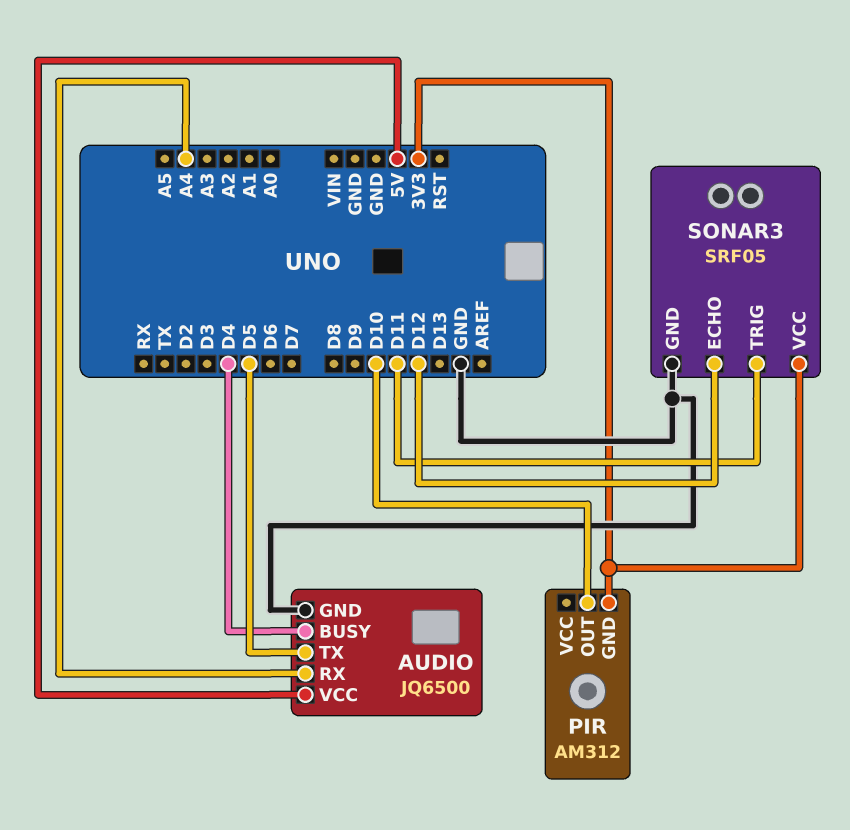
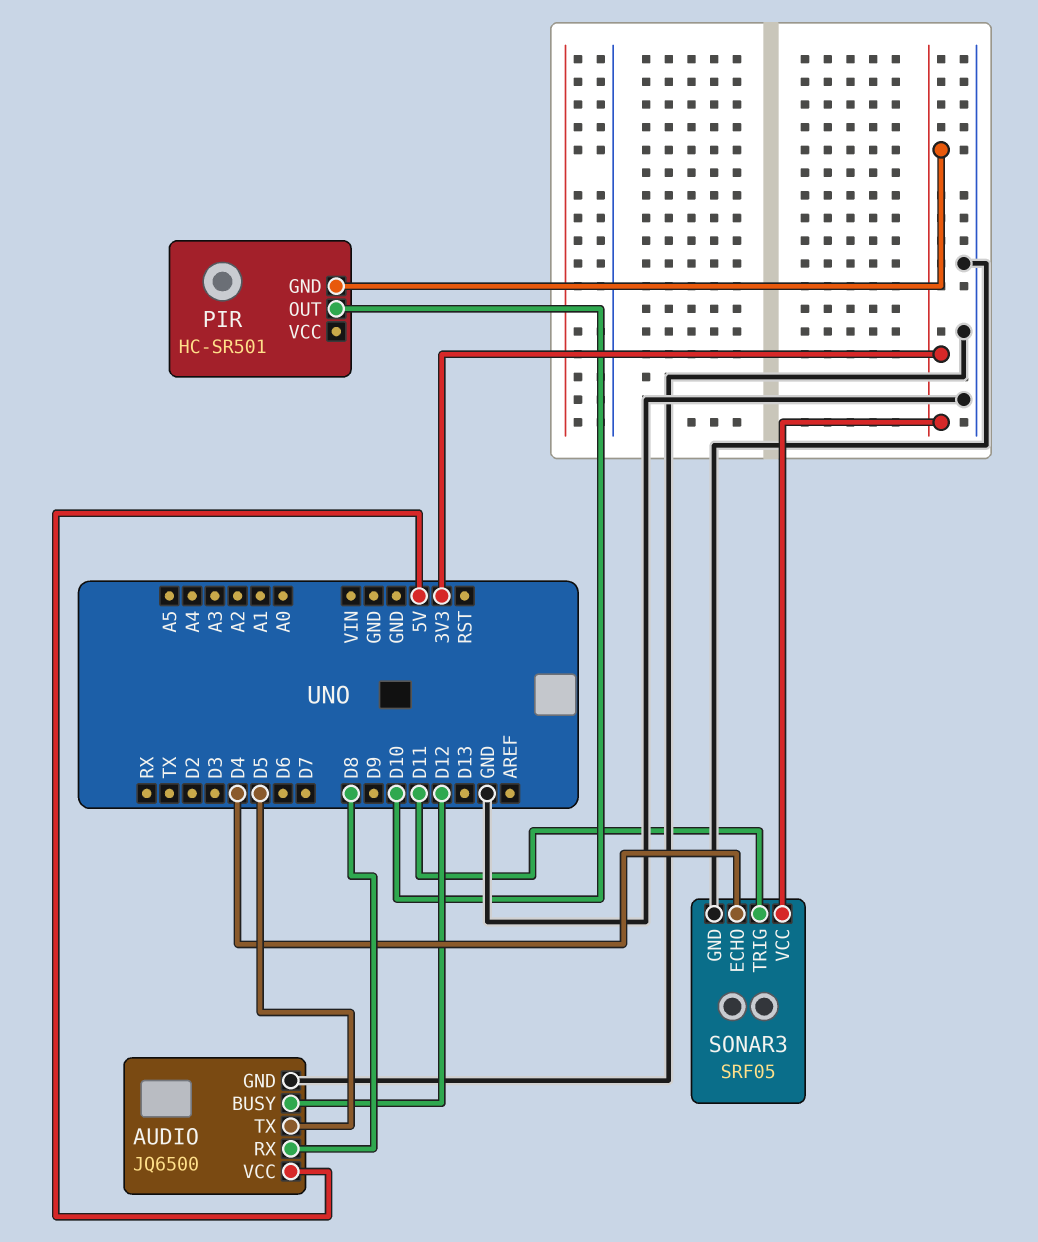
AUDIO pin BUSY: D4 -> D12
AUDIO pin RX: A4 -> D8
PIR: AM312 -> HC-SR501
SONAR3 pin ECHO: D12 -> D4

